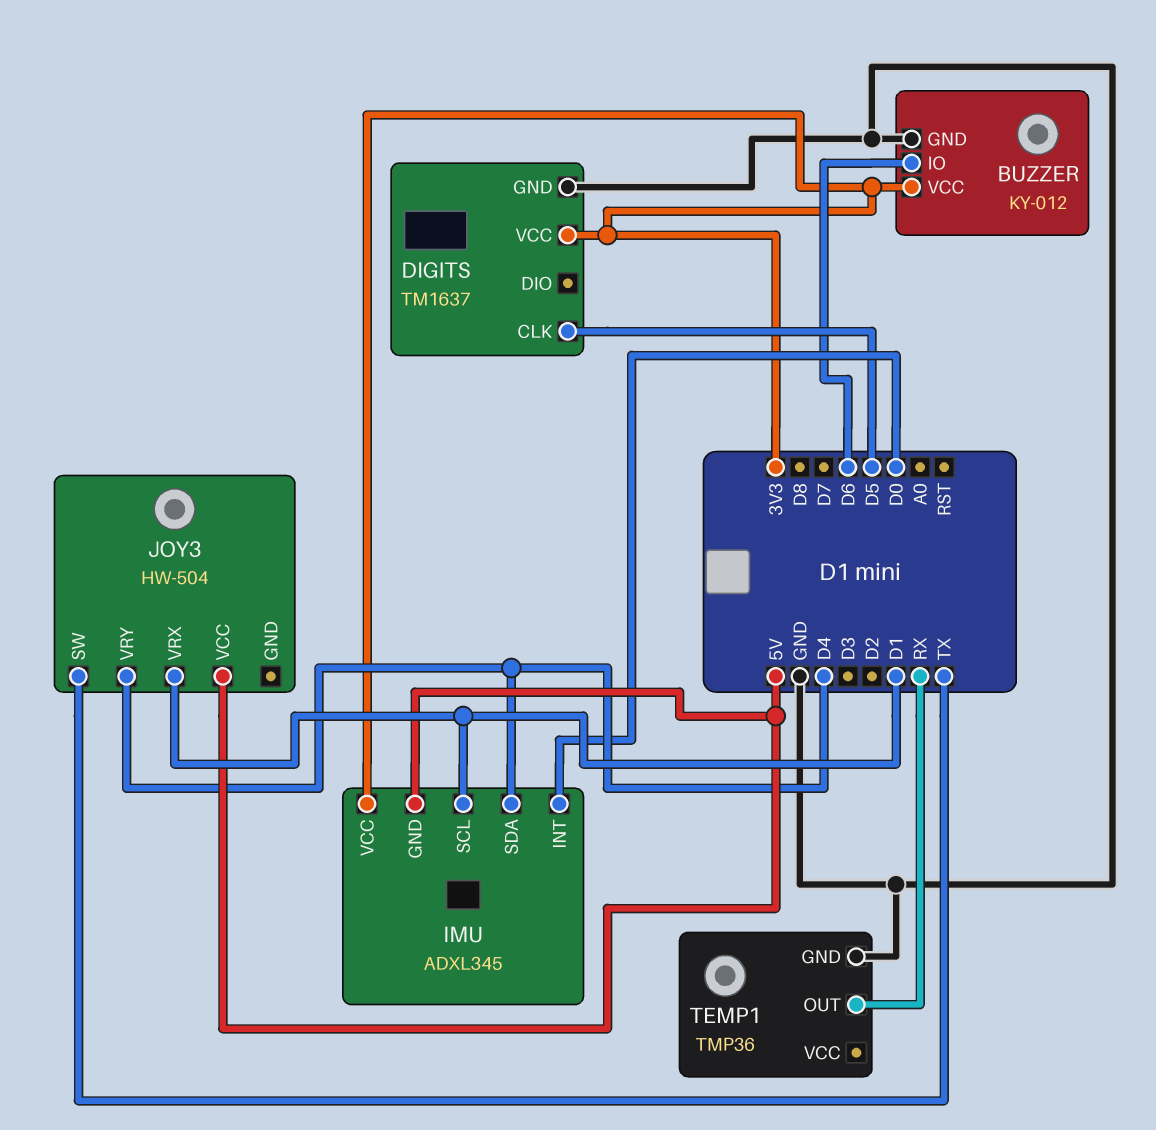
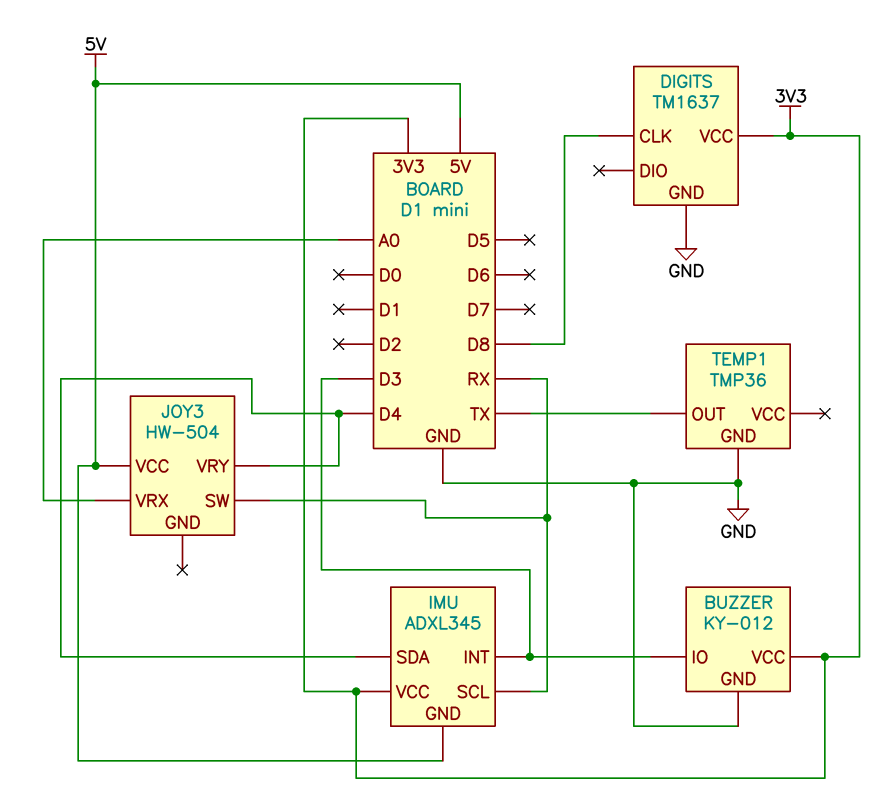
BUZZER pin IO: D6 -> D3
DIGITS pin CLK: D5 -> D8
IMU pin INT: D0 -> D3
IMU pin SCL: D1 -> RX
JOY3 pin SW: TX -> RX
JOY3 pin VRX: D1 -> A0
TEMP1 pin OUT: RX -> TX

